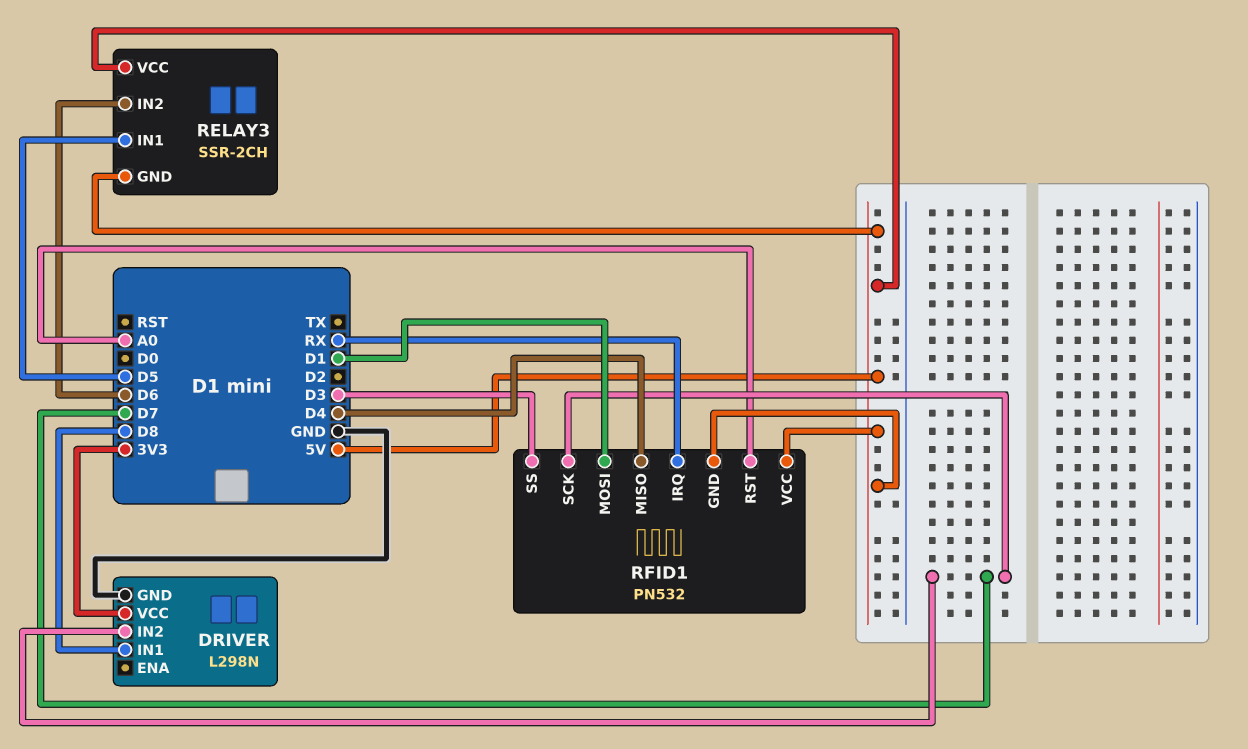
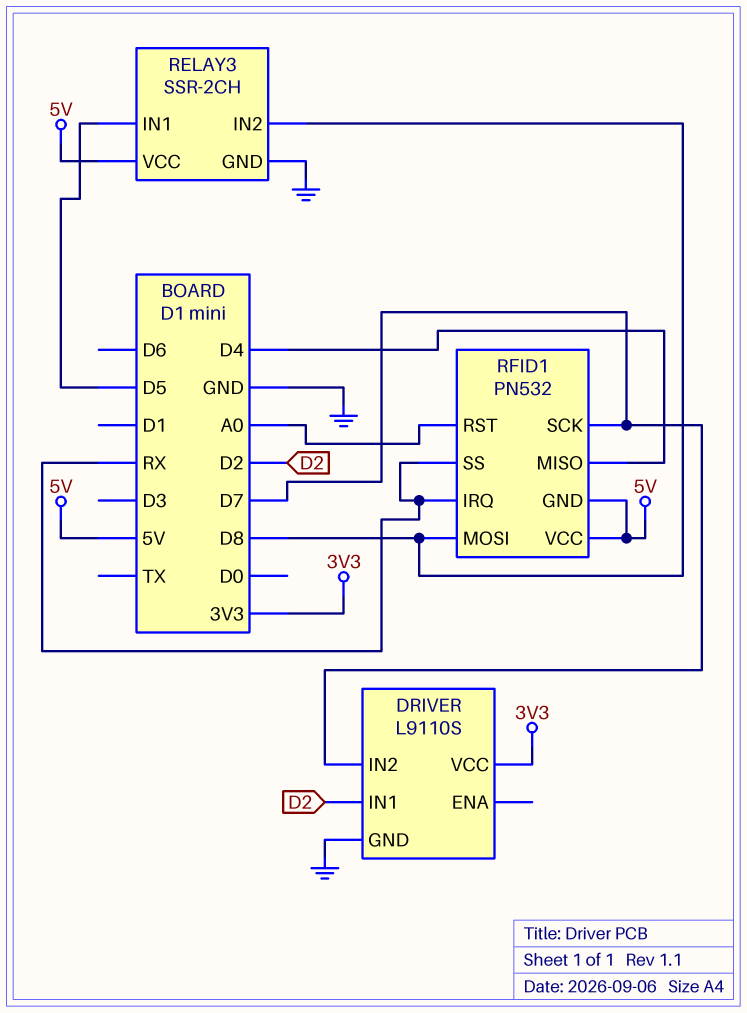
DRIVER: L298N -> L9110S
DRIVER pin IN1: D8 -> D2
RELAY3 pin GND: 5V -> GND
RELAY3 pin IN2: D6 -> D8
RFID1 pin MOSI: D1 -> D8
RFID1 pin SS: D3 -> RX

